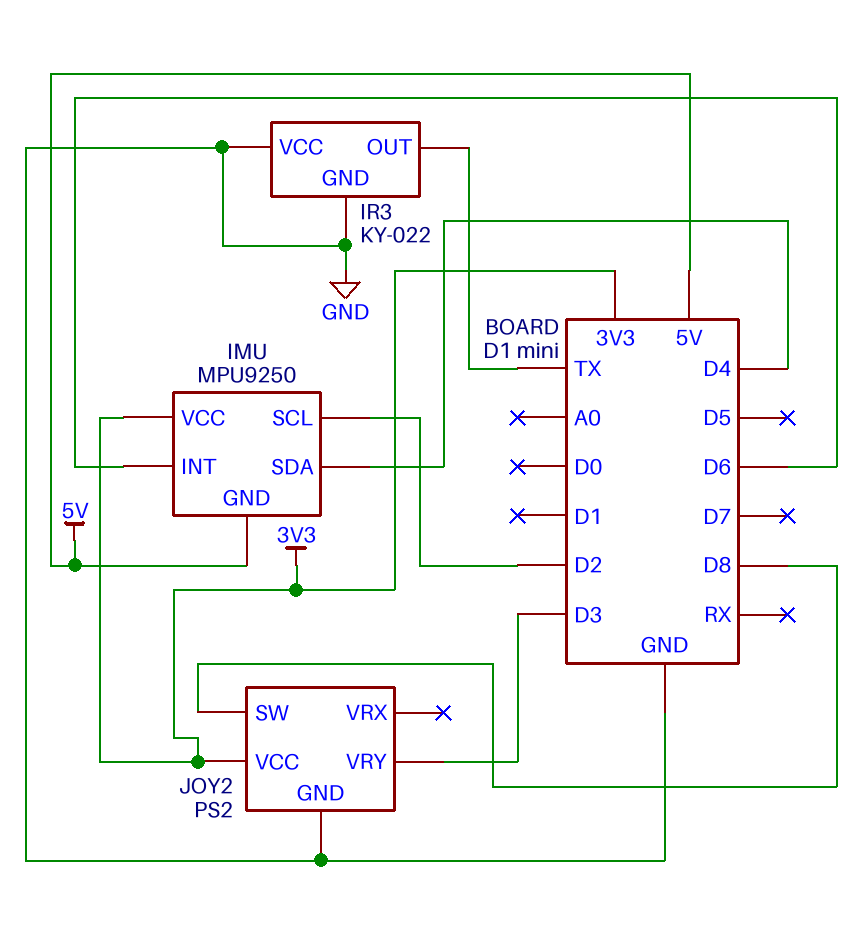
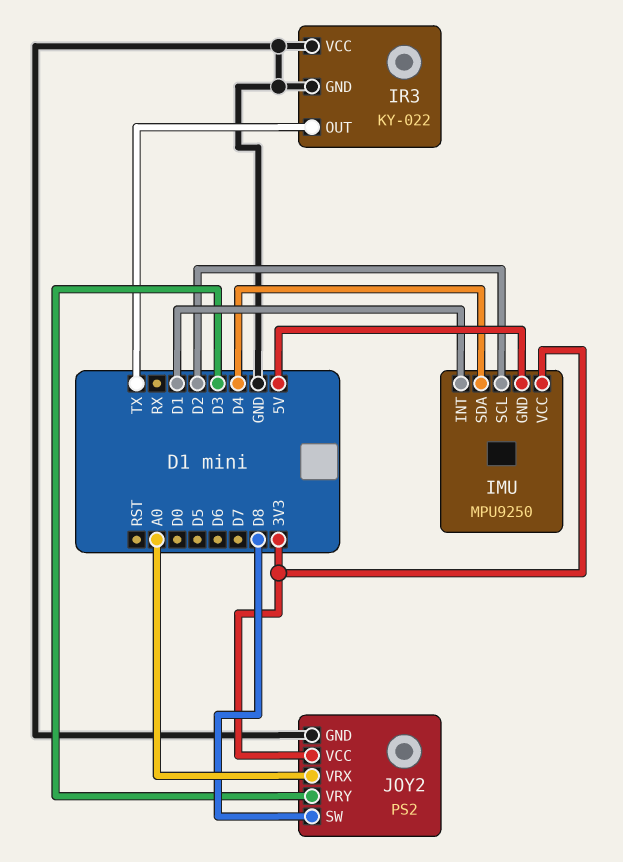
IMU pin INT: D6 -> D1
JOY2 pin VRX: none -> A0

